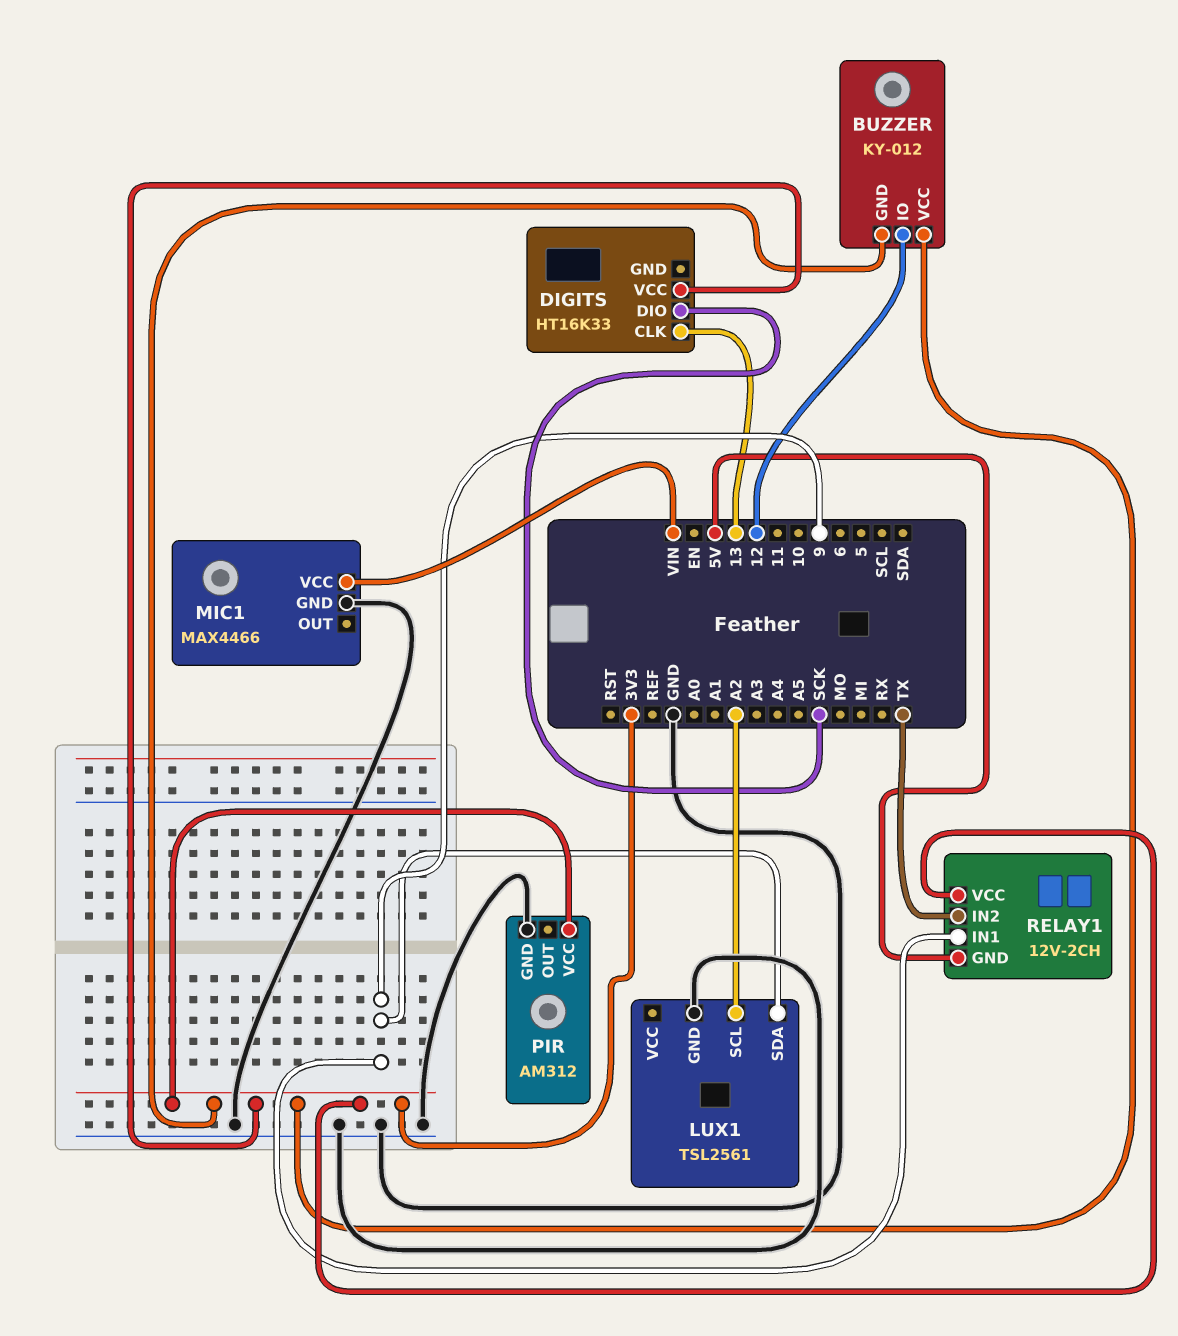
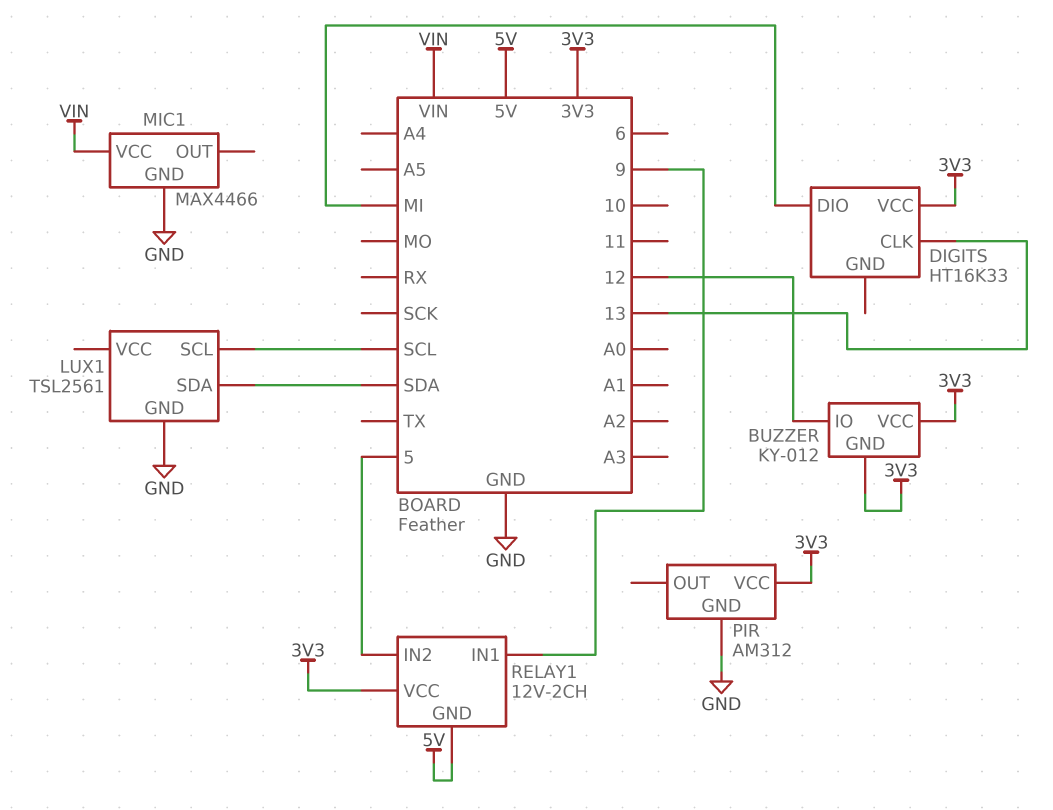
DIGITS pin DIO: SCK -> MI
LUX1 pin SCL: A2 -> SCL
LUX1 pin SDA: 9 -> SDA
RELAY1 pin IN2: TX -> 5

